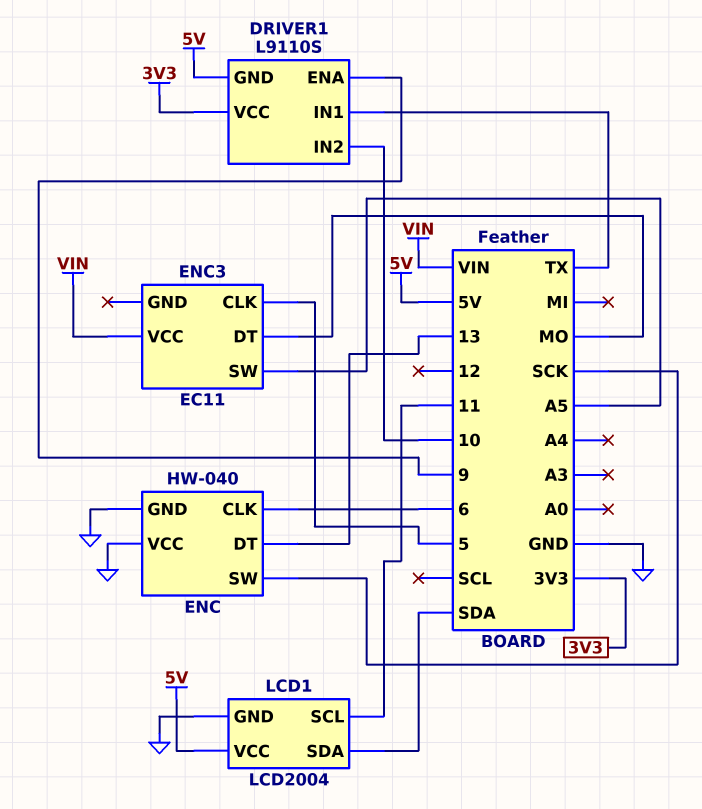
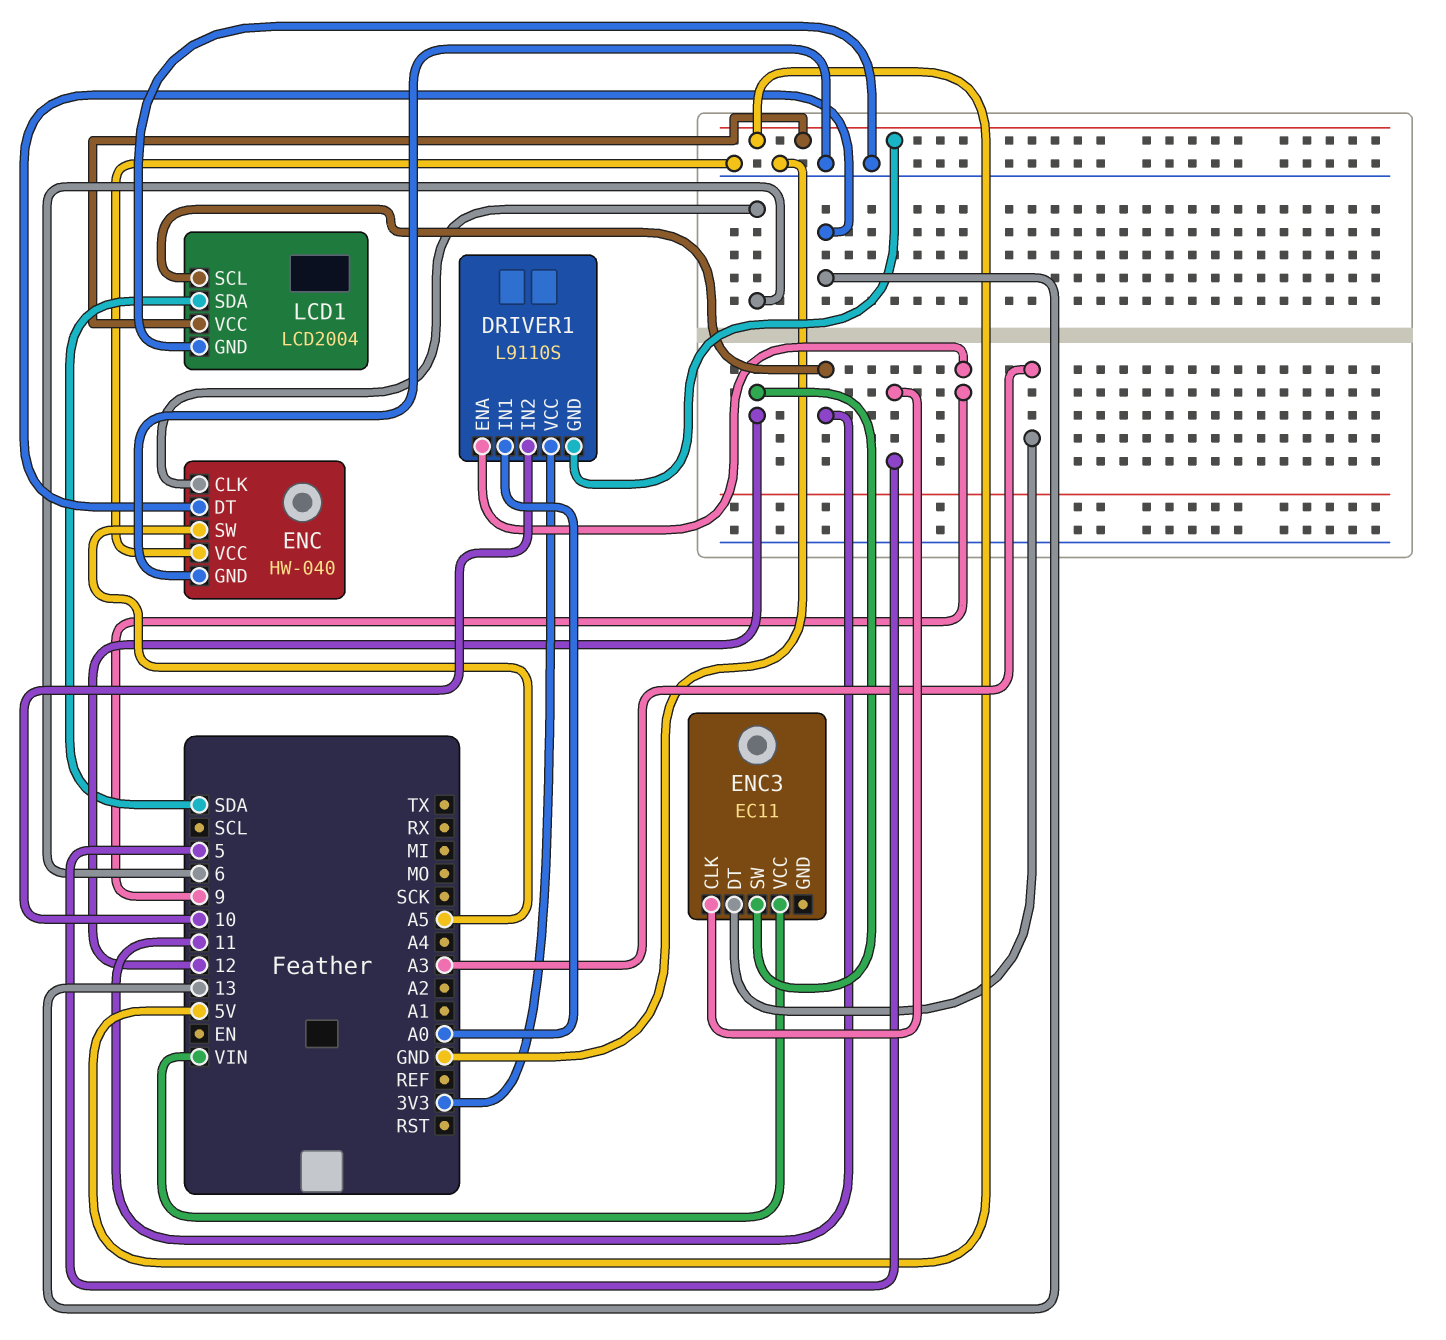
DRIVER1 pin IN1: TX -> A0
ENC pin SW: SCK -> A5
ENC3 pin DT: MO -> A3
ENC3 pin SW: A5 -> 12

